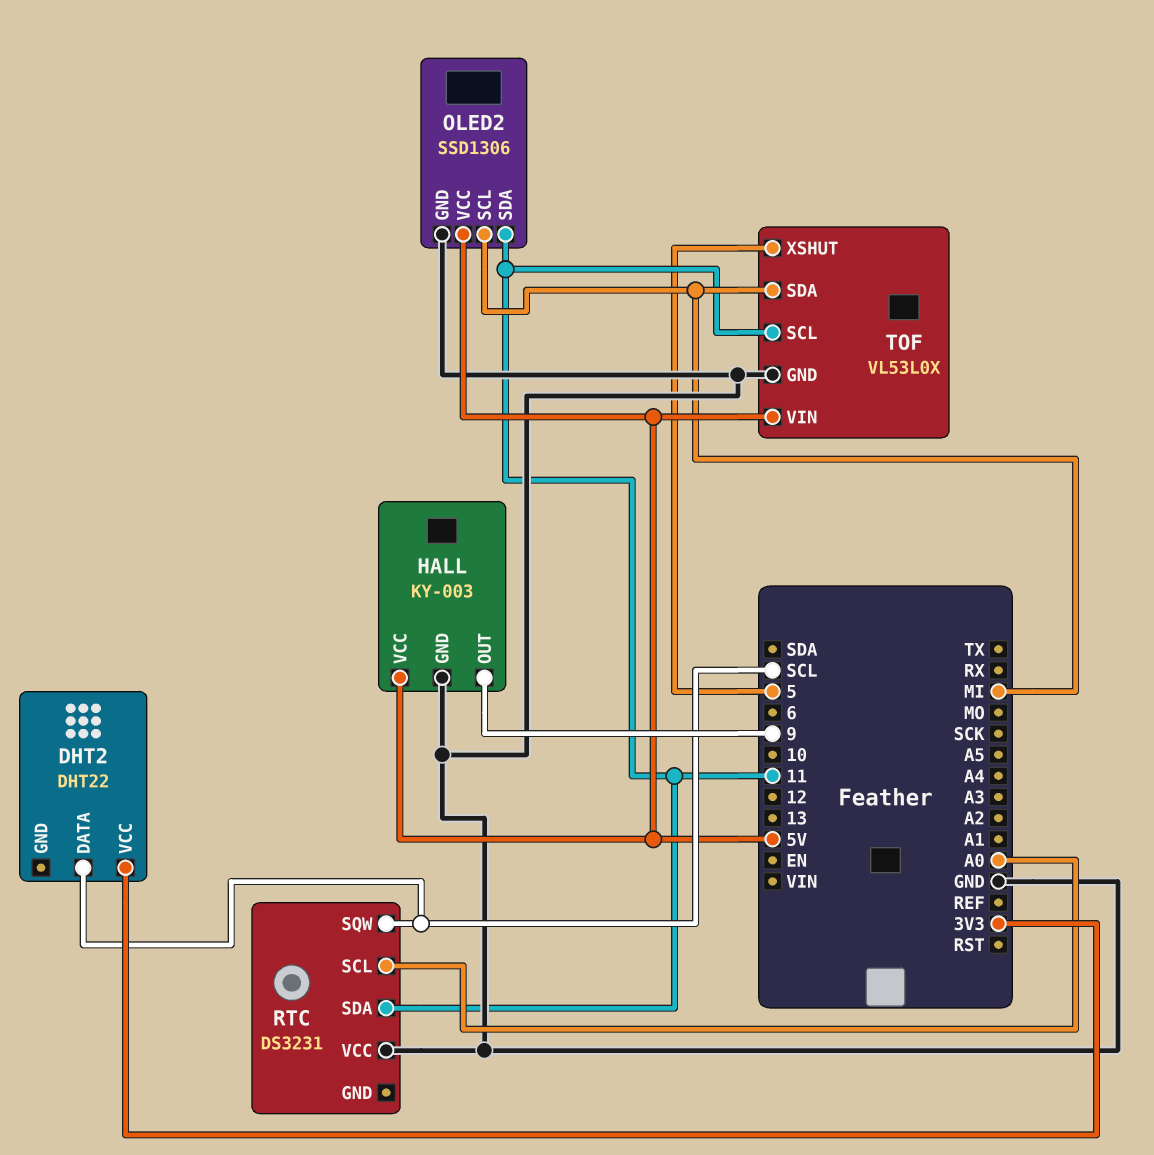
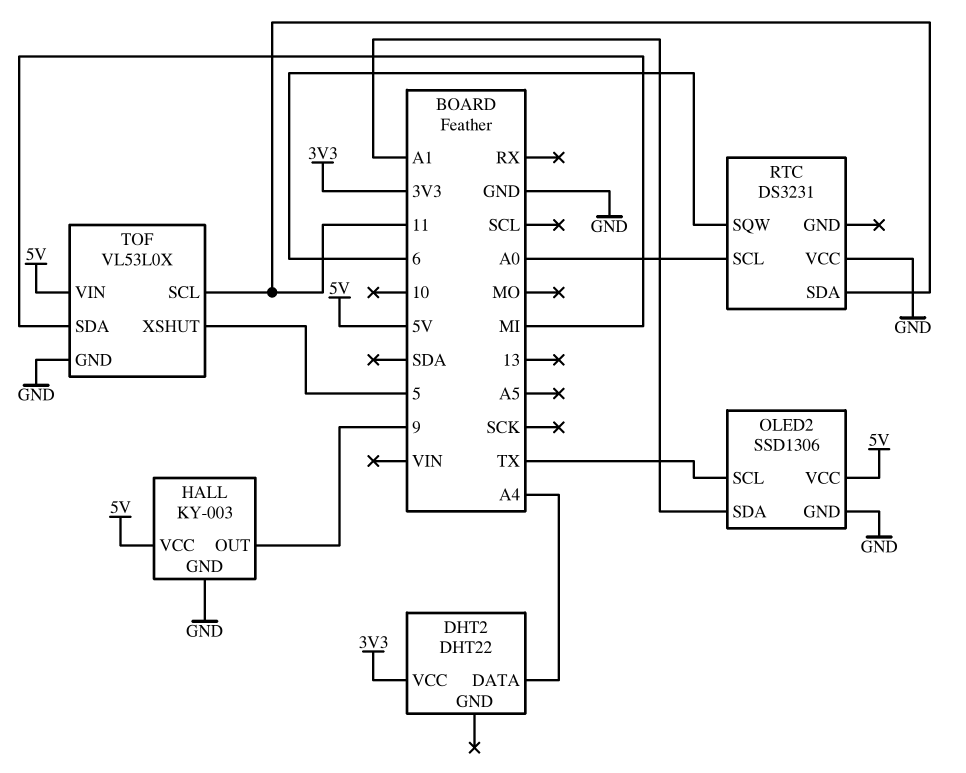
DHT2 pin DATA: SCL -> A4
OLED2 pin SCL: MI -> TX
OLED2 pin SDA: 11 -> A1
RTC pin SQW: SCL -> 6

